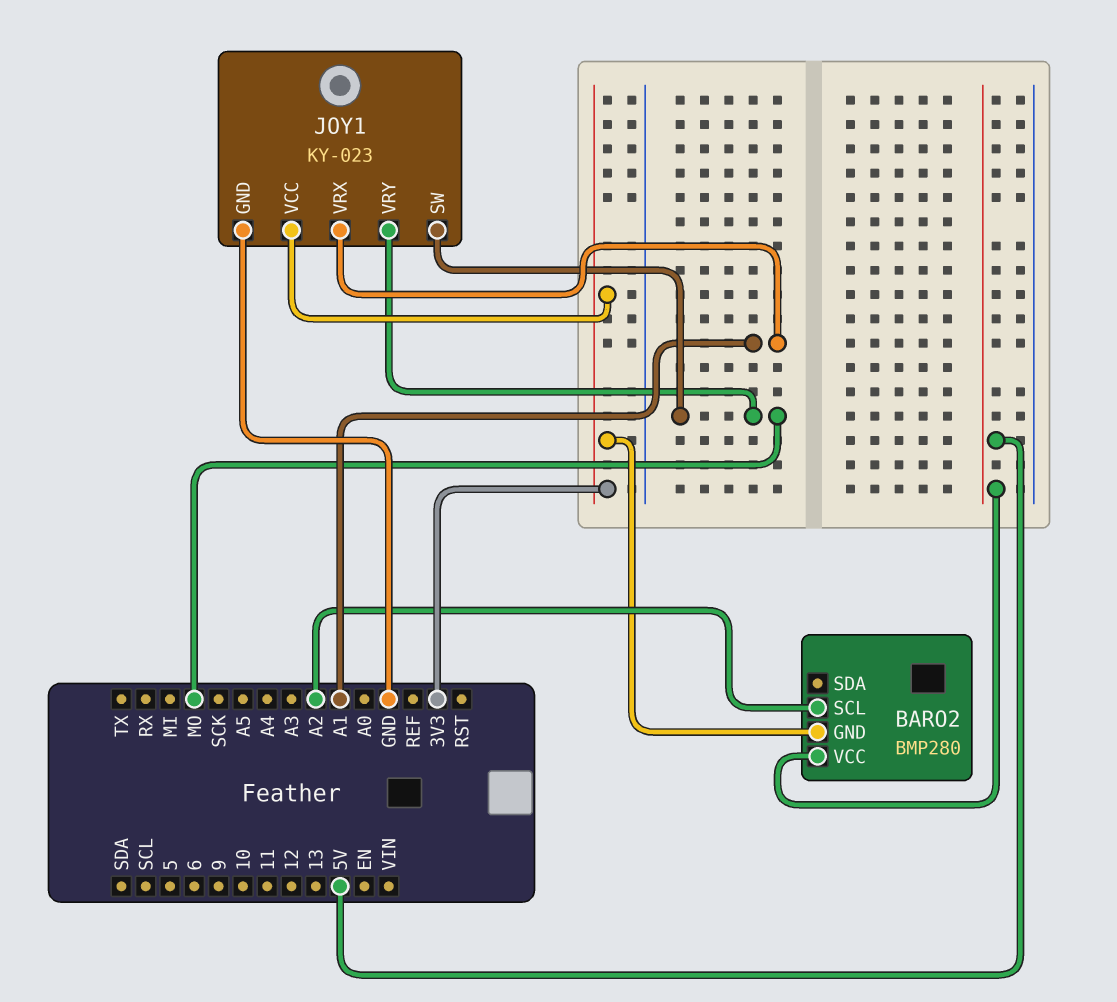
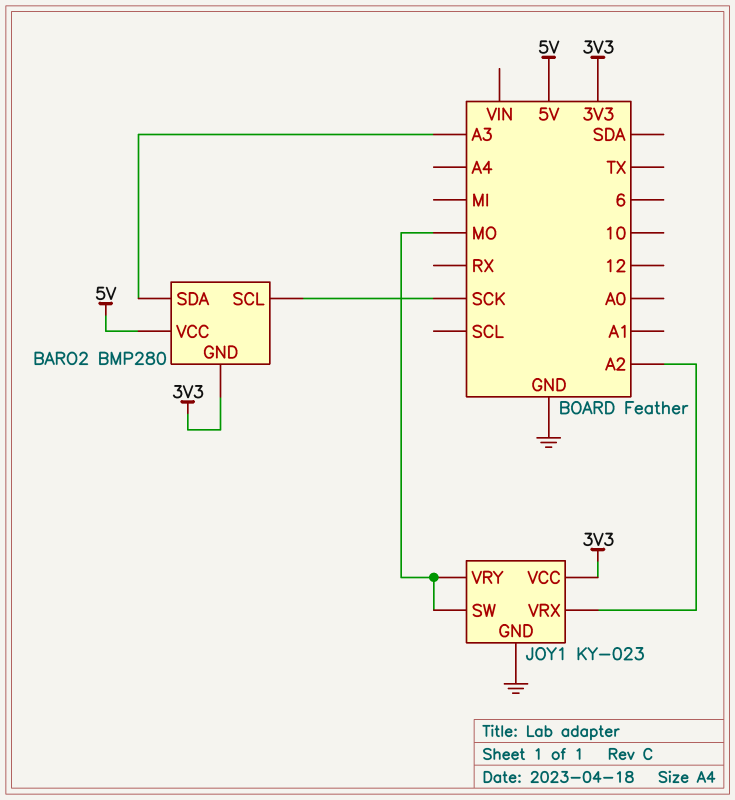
BARO2 pin SCL: A2 -> SCK
BARO2 pin SDA: none -> A3
JOY1 pin VRX: A1 -> A2

